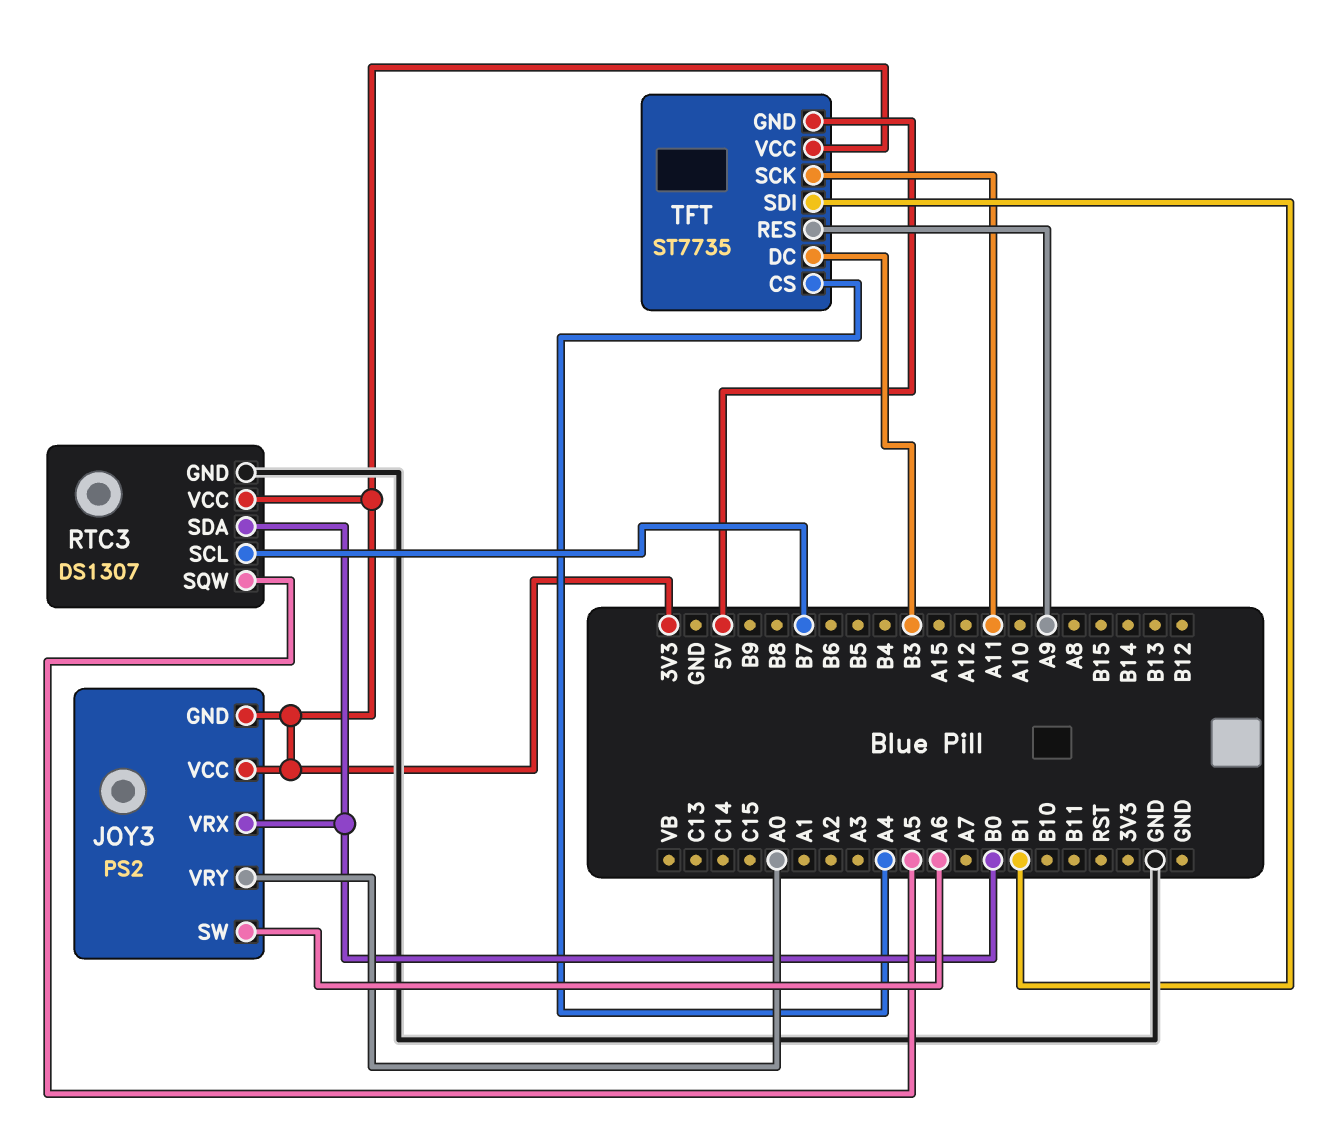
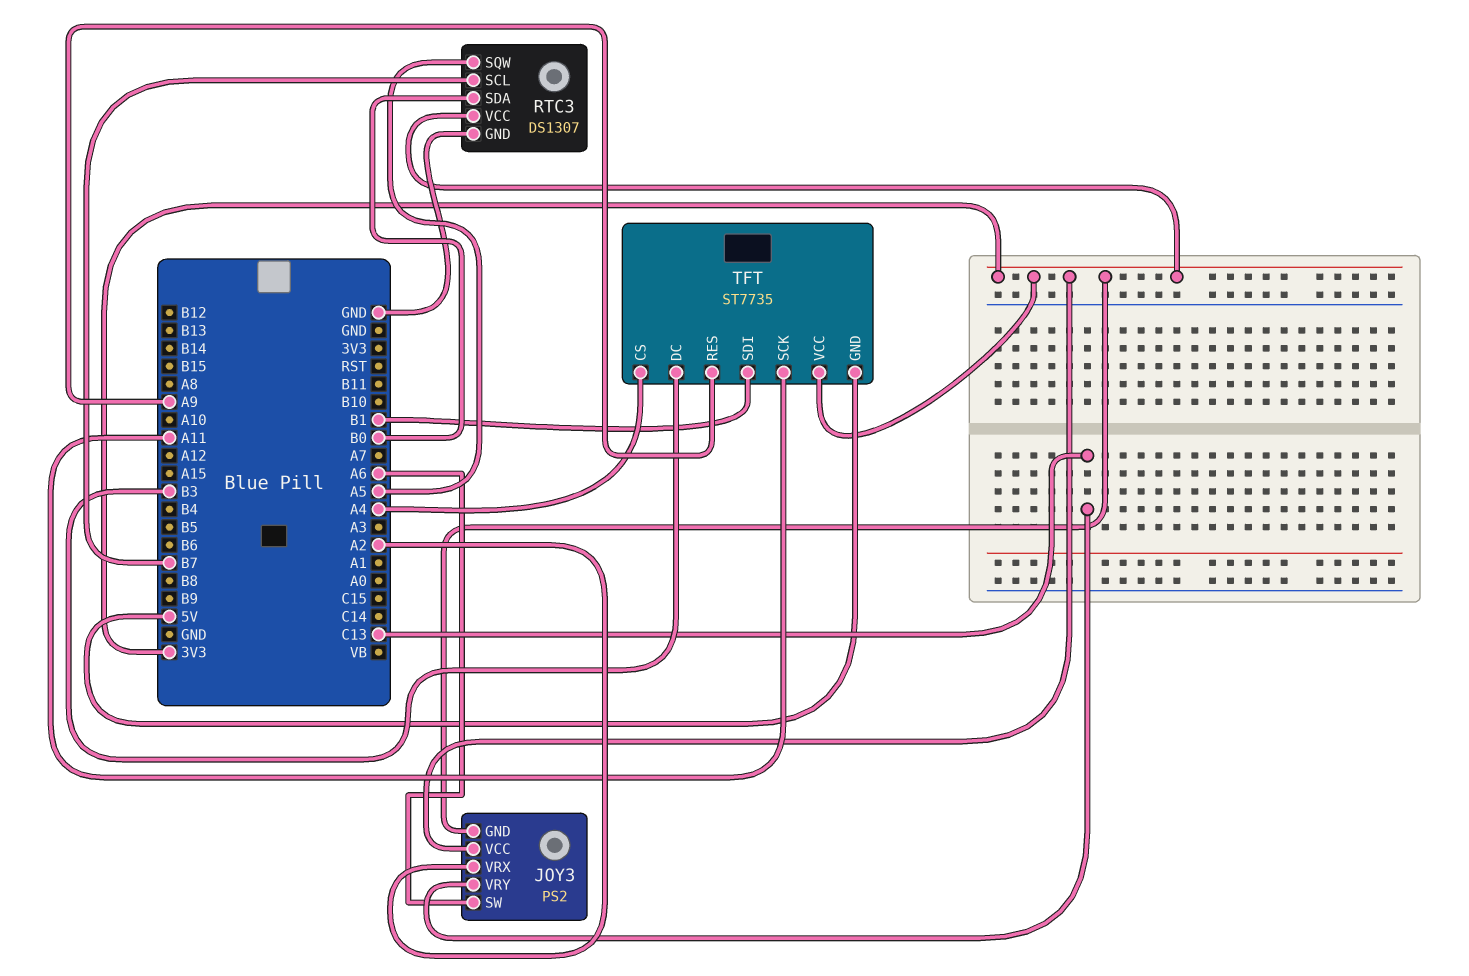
JOY3 pin VRX: B0 -> A2
JOY3 pin VRY: A0 -> C13

